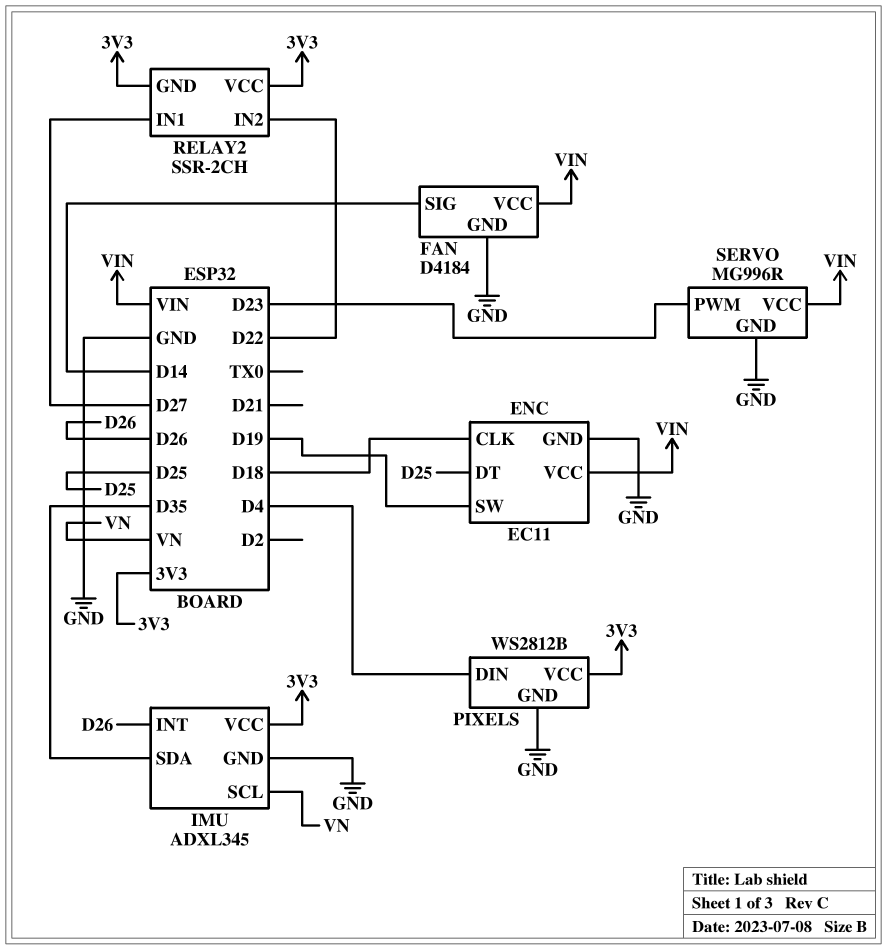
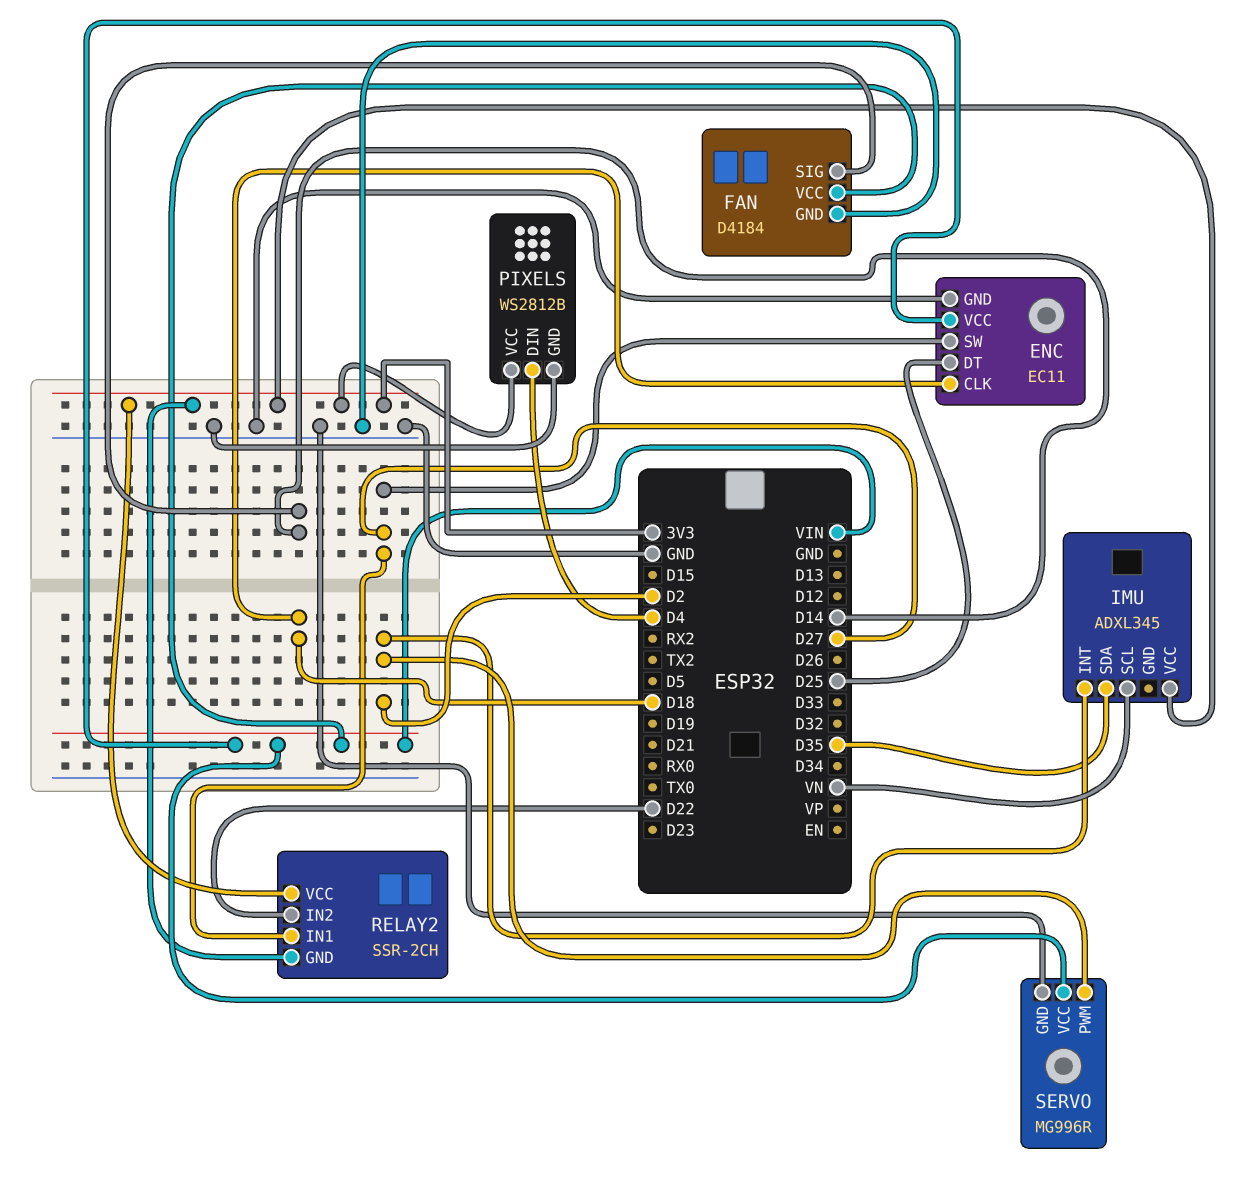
ENC pin SW: D19 -> D27
IMU pin GND: GND -> none
IMU pin INT: D26 -> D2
SERVO pin PWM: D23 -> D2

